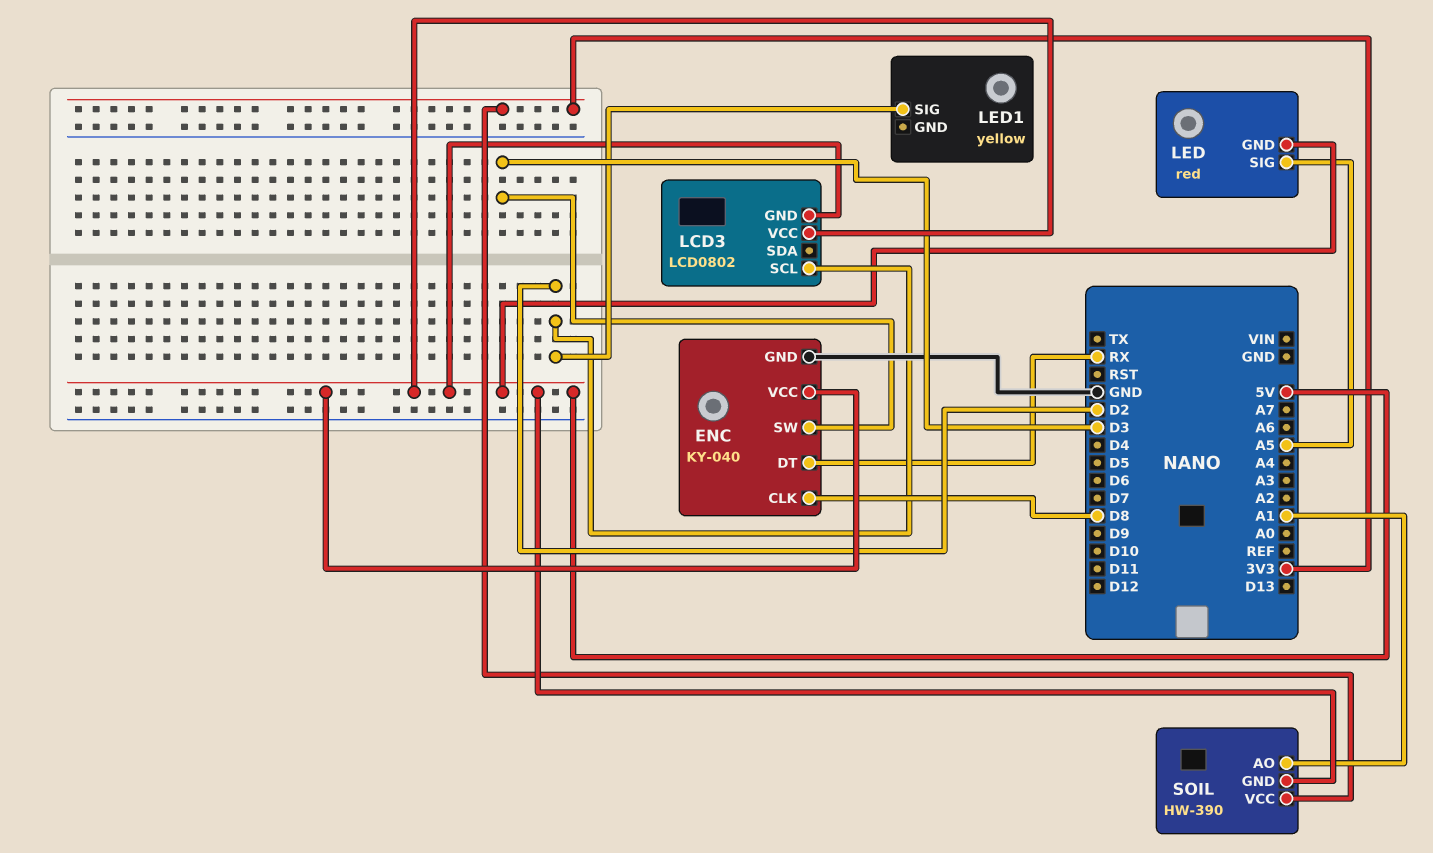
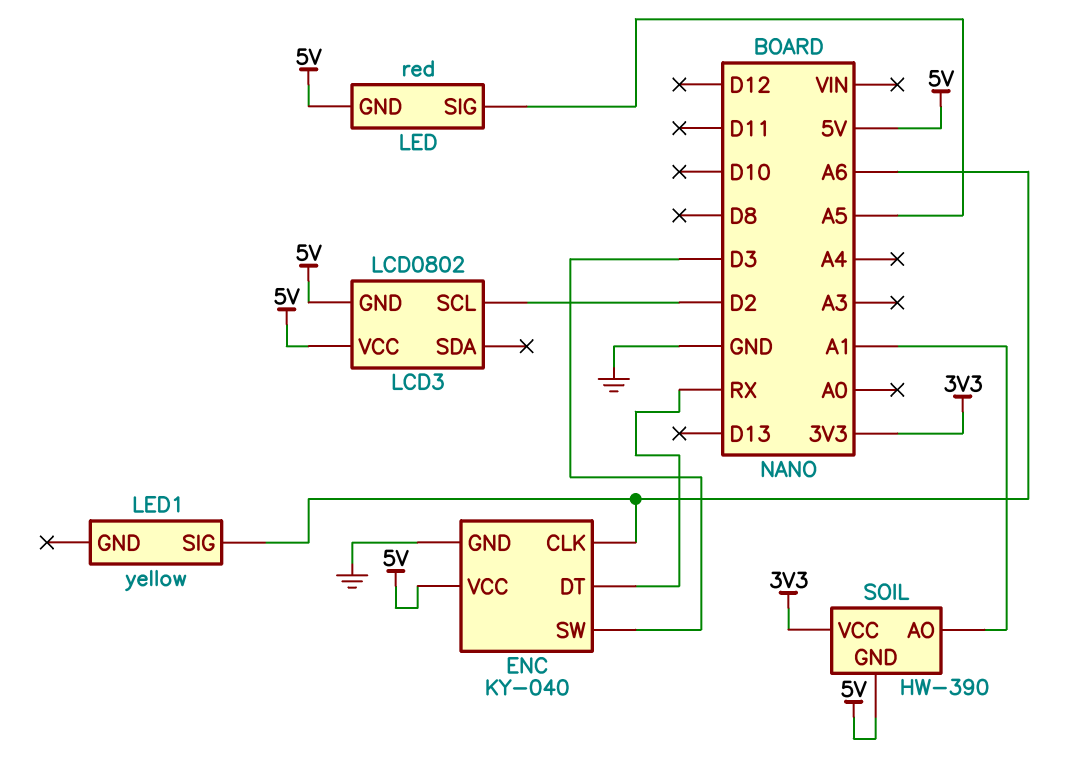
ENC pin CLK: D8 -> A6
LED1 pin SIG: D2 -> A6

